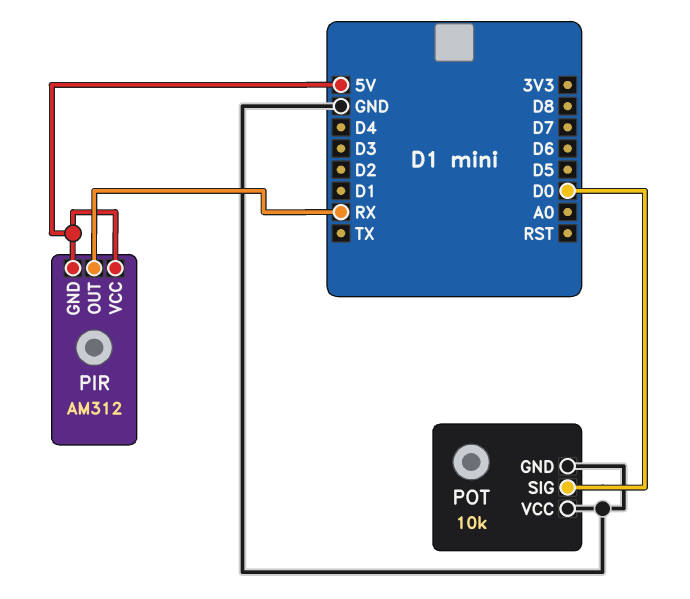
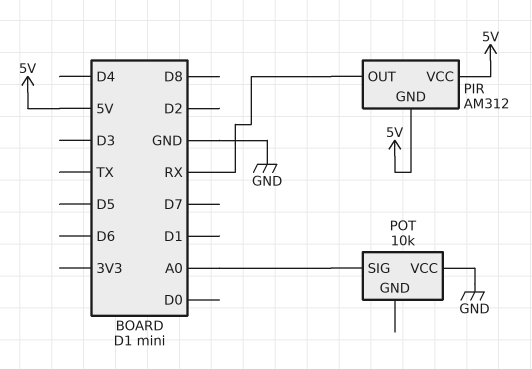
POT pin GND: GND -> none
POT pin SIG: D0 -> A0

